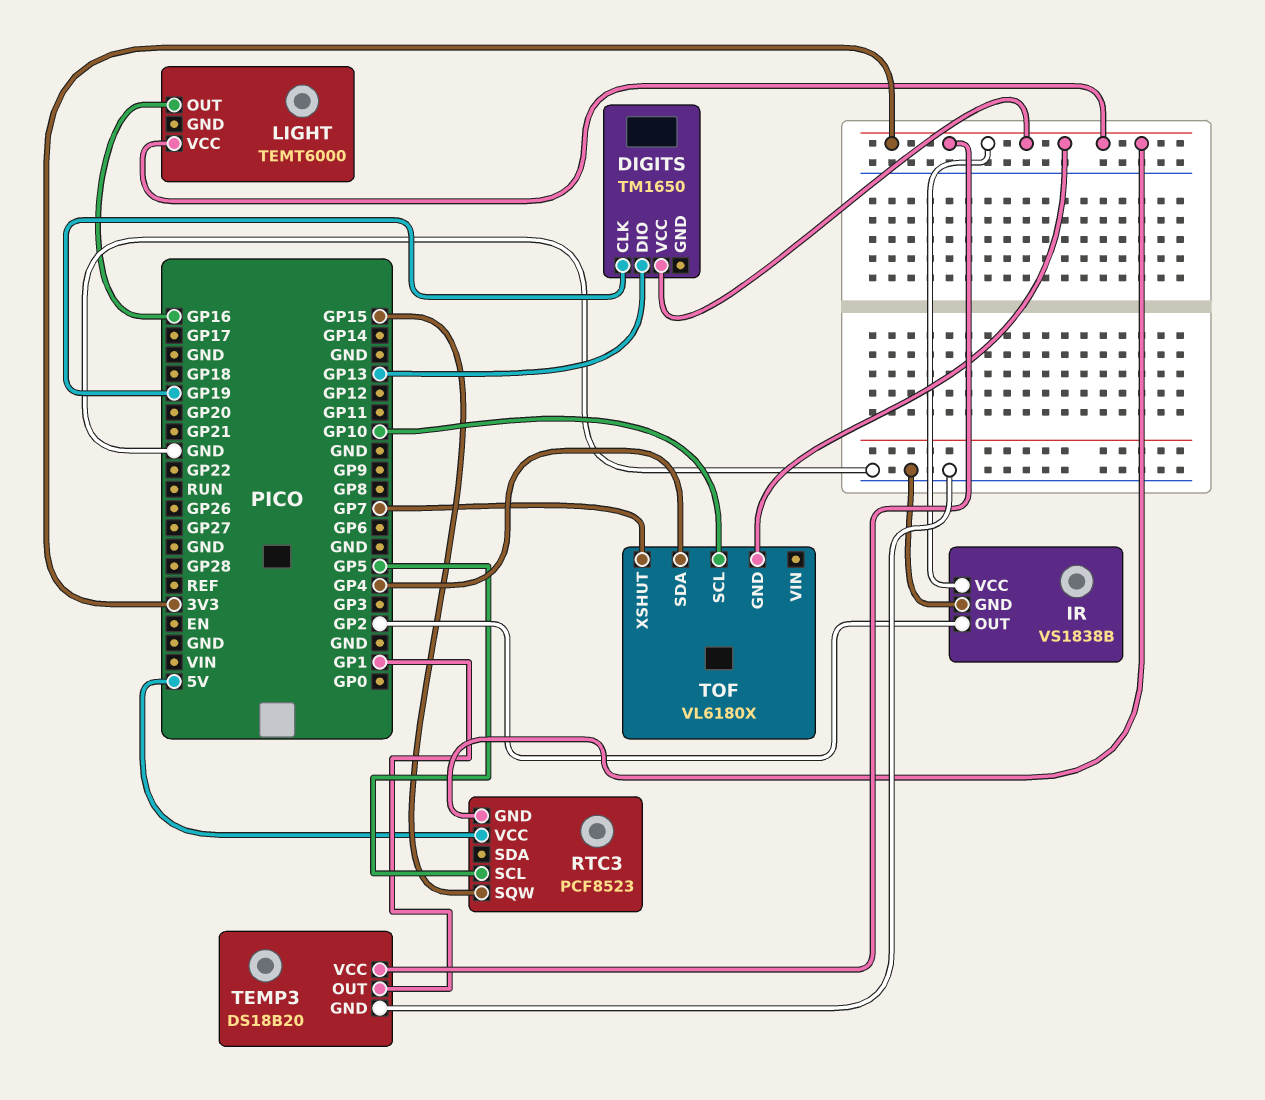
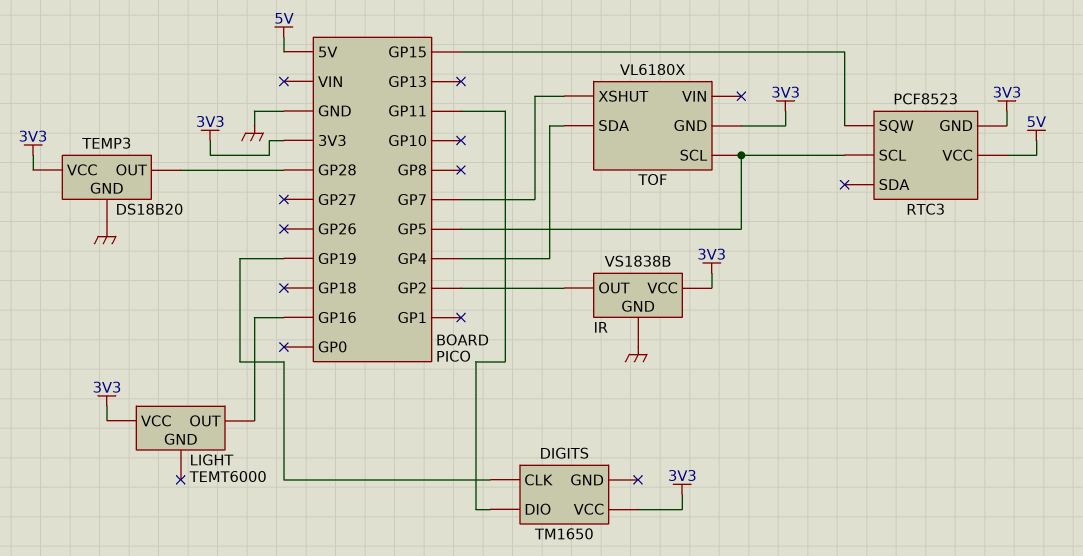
DIGITS pin DIO: GP13 -> GP11
TEMP3 pin OUT: GP1 -> GP28
TOF pin SCL: GP10 -> GP5

